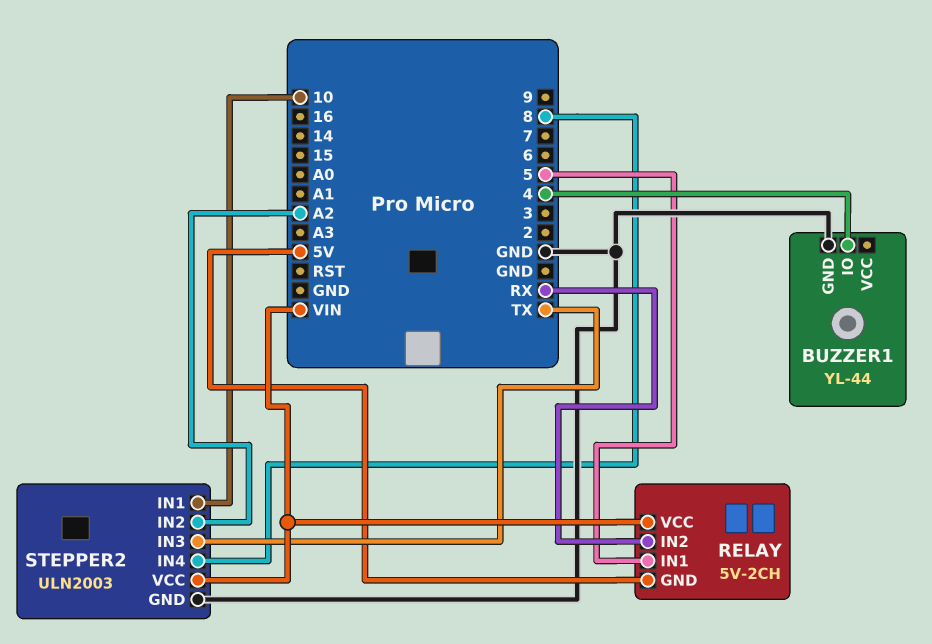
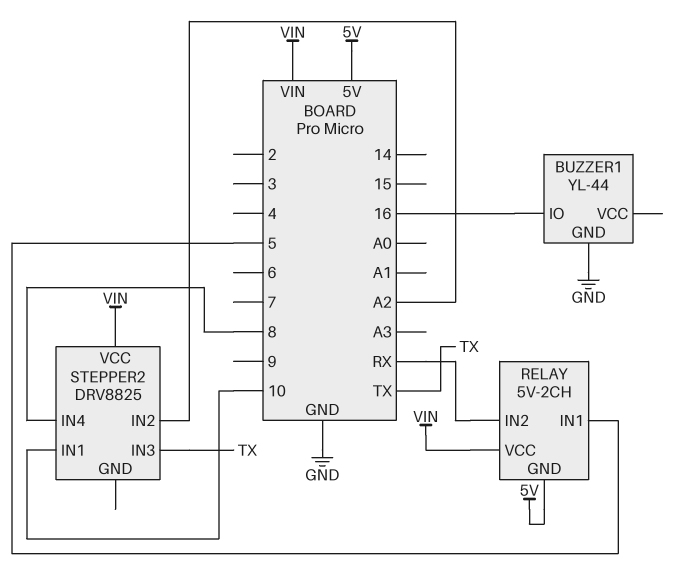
BUZZER1 pin IO: 4 -> 16
STEPPER2: ULN2003 -> DRV8825
STEPPER2 pin GND: GND -> none

